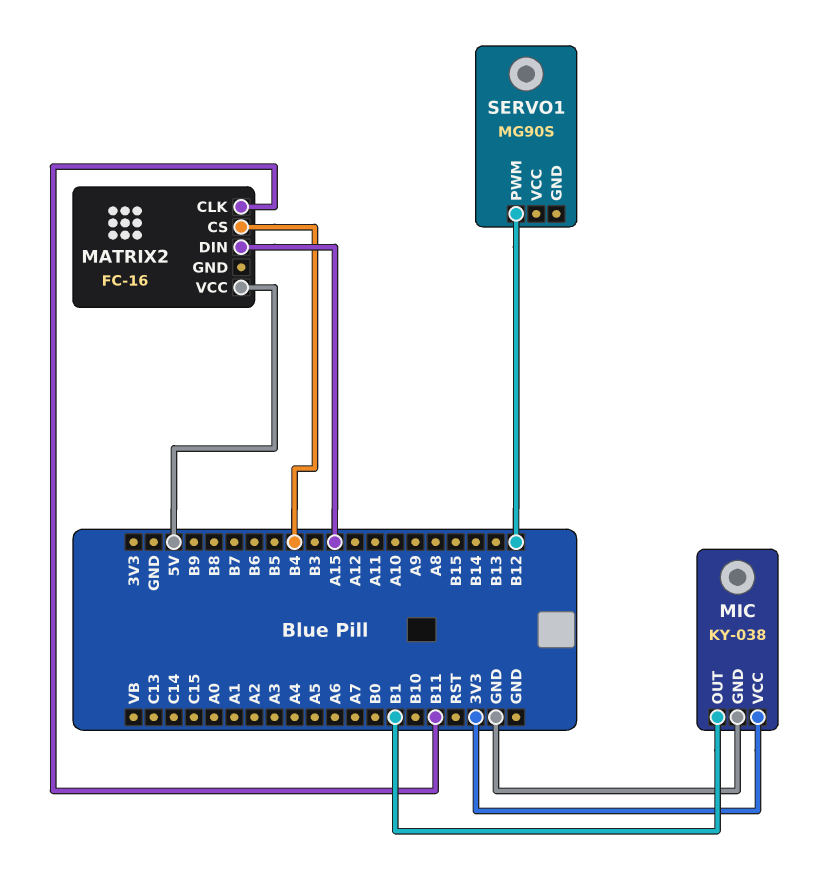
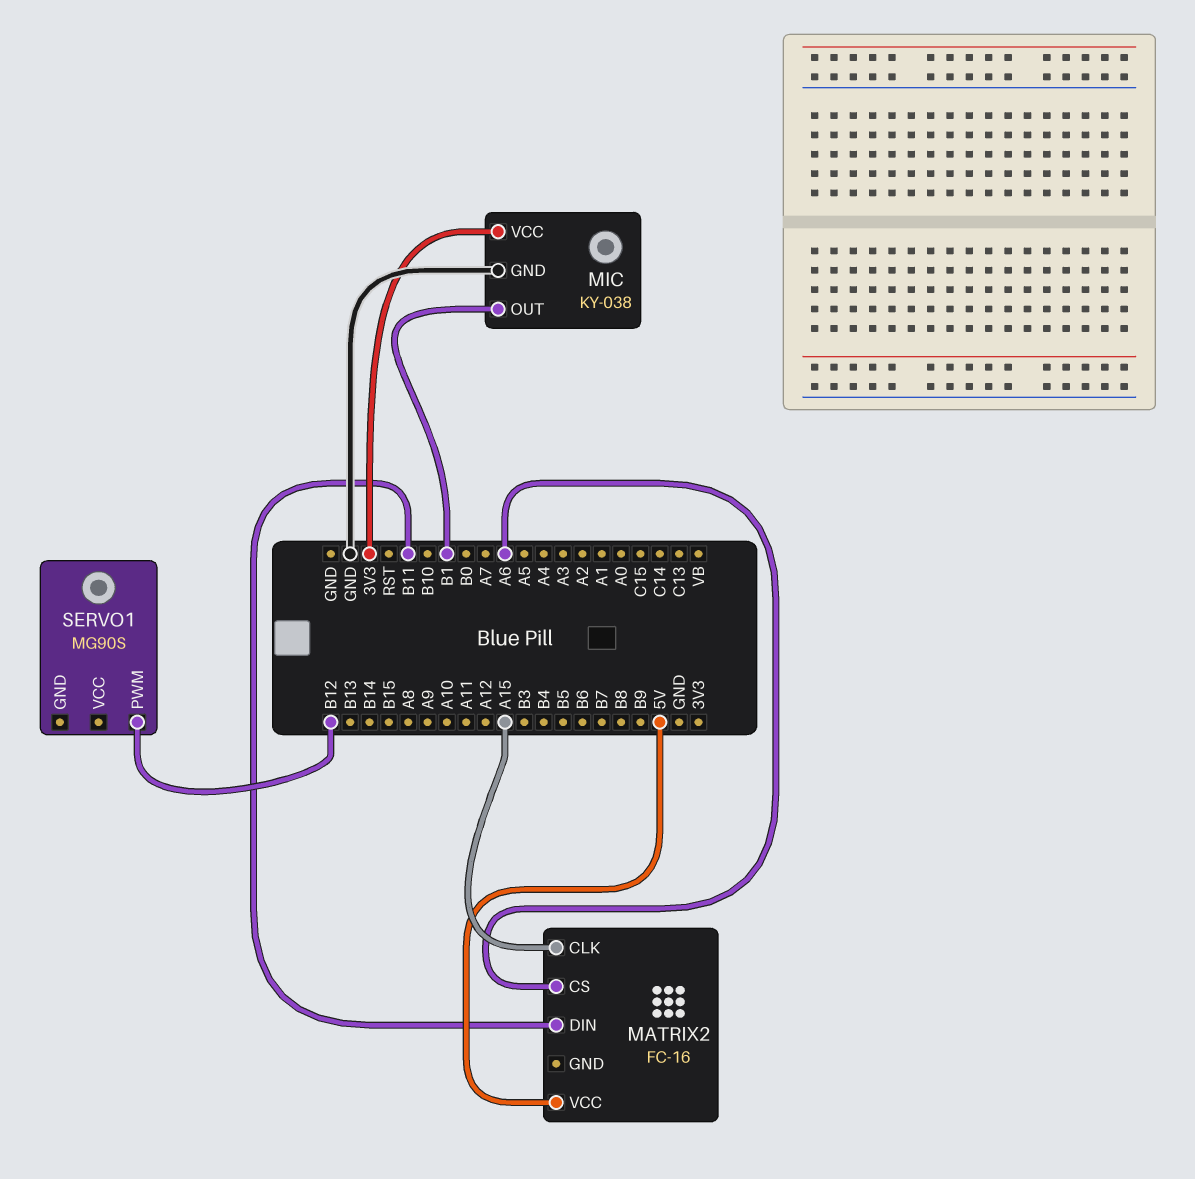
MATRIX2 pin CLK: B11 -> A15
MATRIX2 pin CS: B4 -> A6
MATRIX2 pin DIN: A15 -> B11

